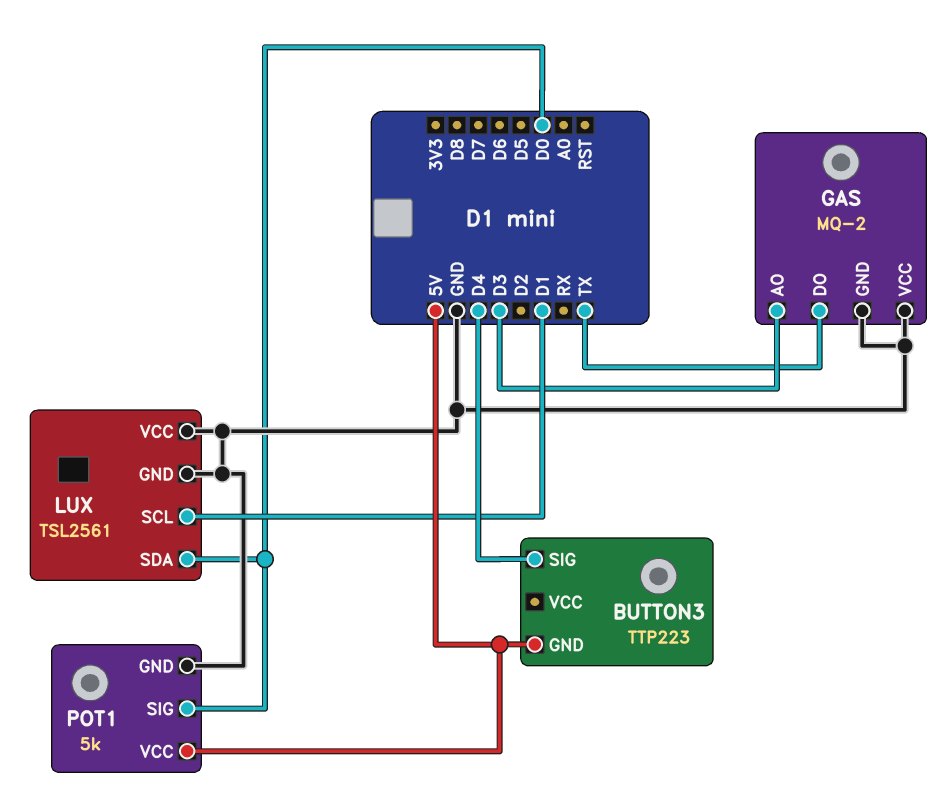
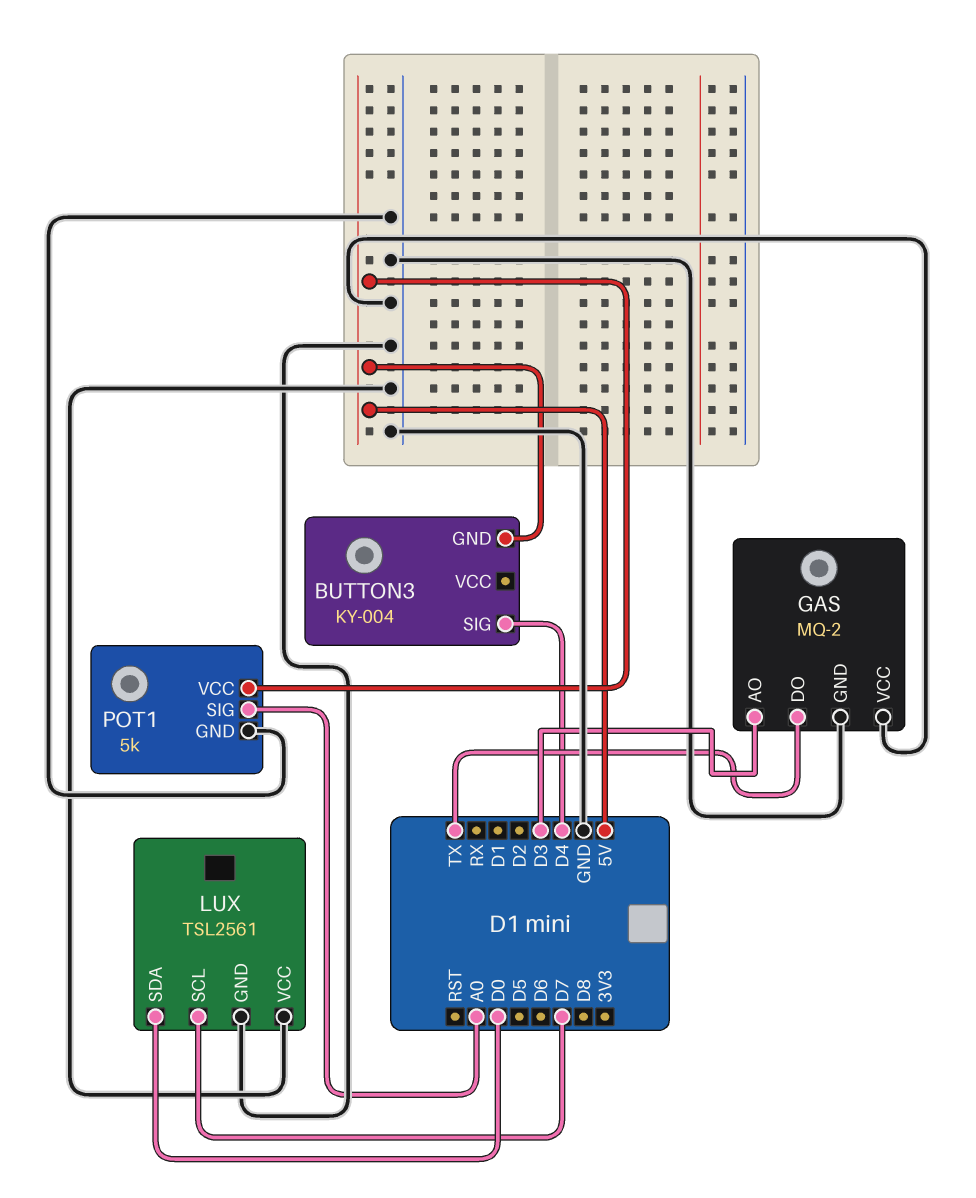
BUTTON3: TTP223 -> KY-004
LUX pin SCL: D1 -> D7
POT1 pin SIG: D0 -> A0

